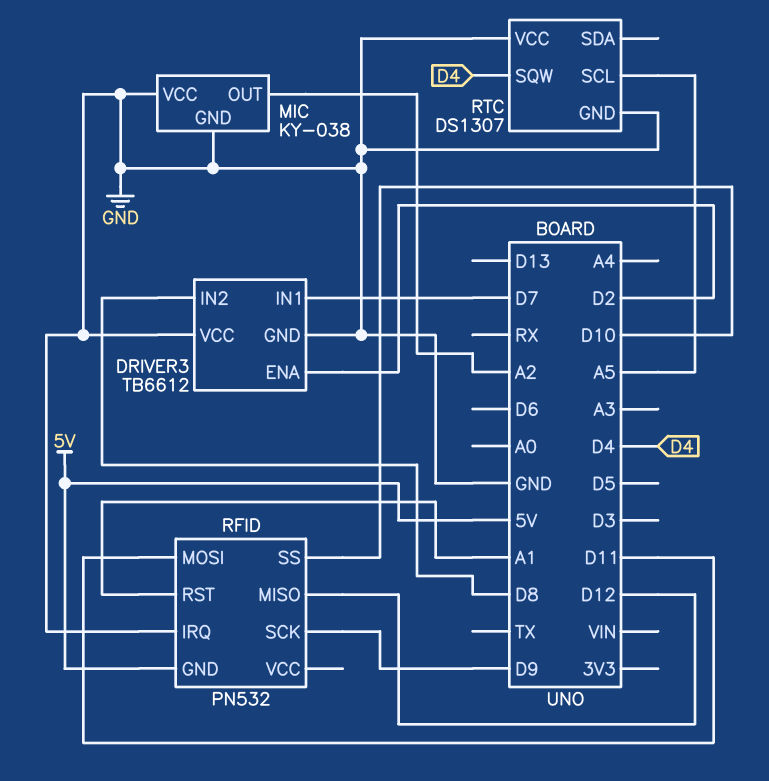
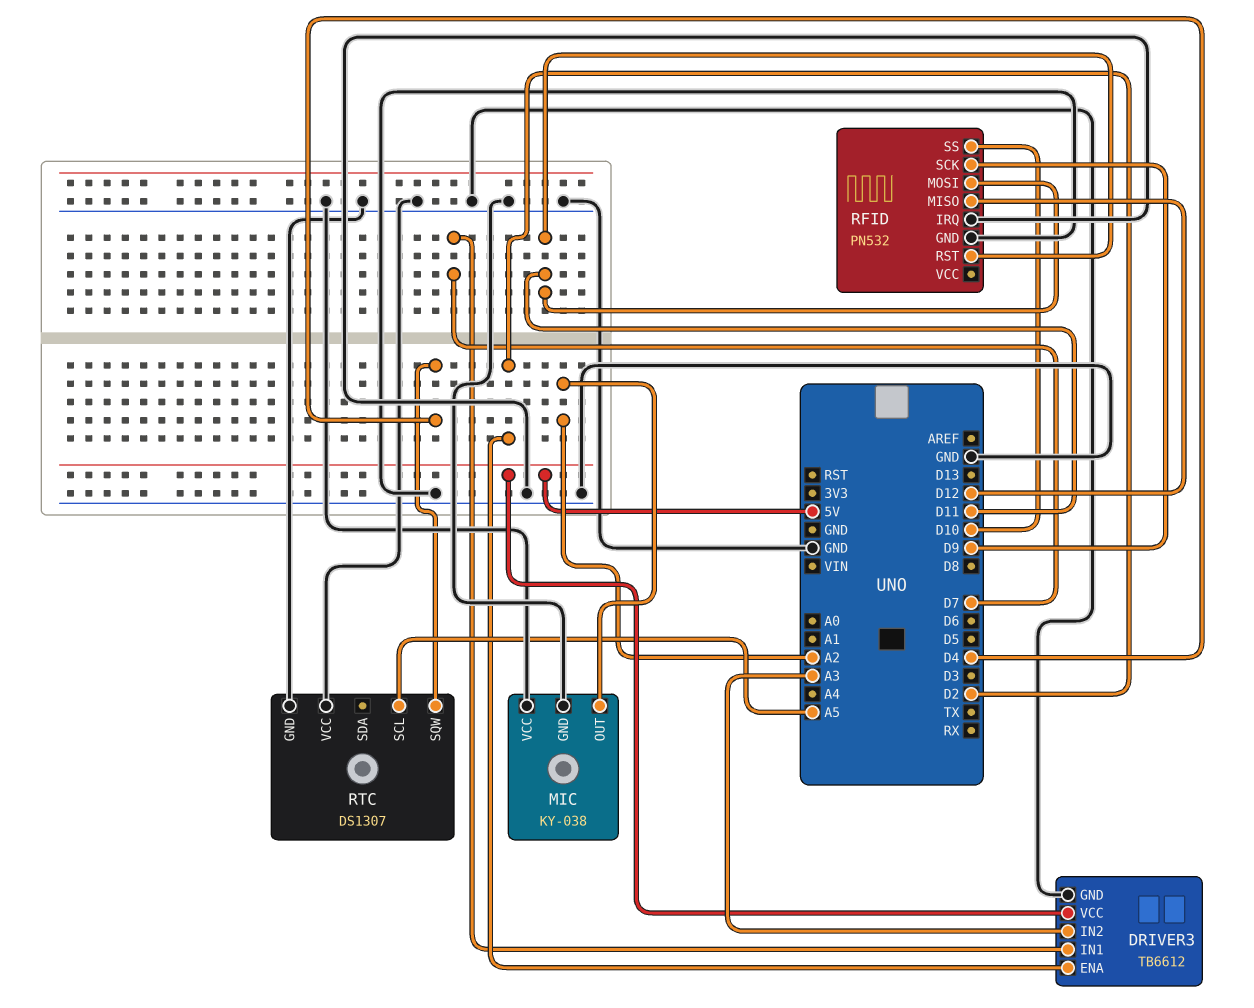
DRIVER3 pin IN2: D8 -> A3
DRIVER3 pin VCC: GND -> 5V
RFID pin GND: 5V -> GND
RFID pin RST: A1 -> D11

